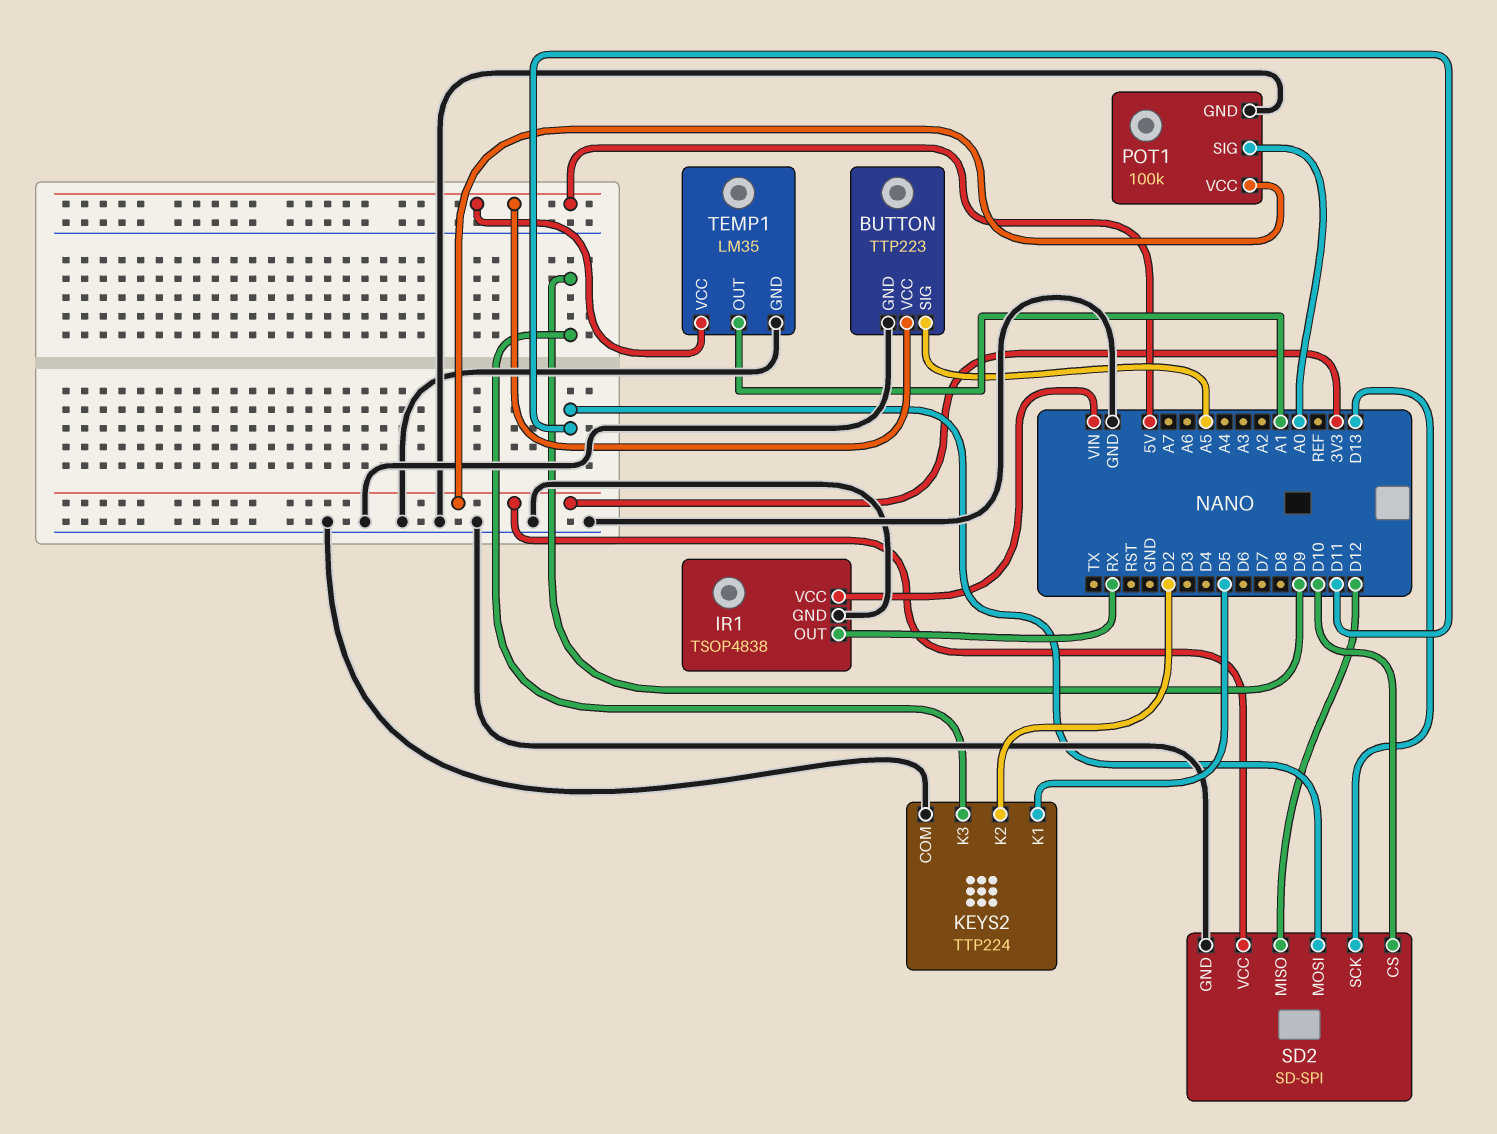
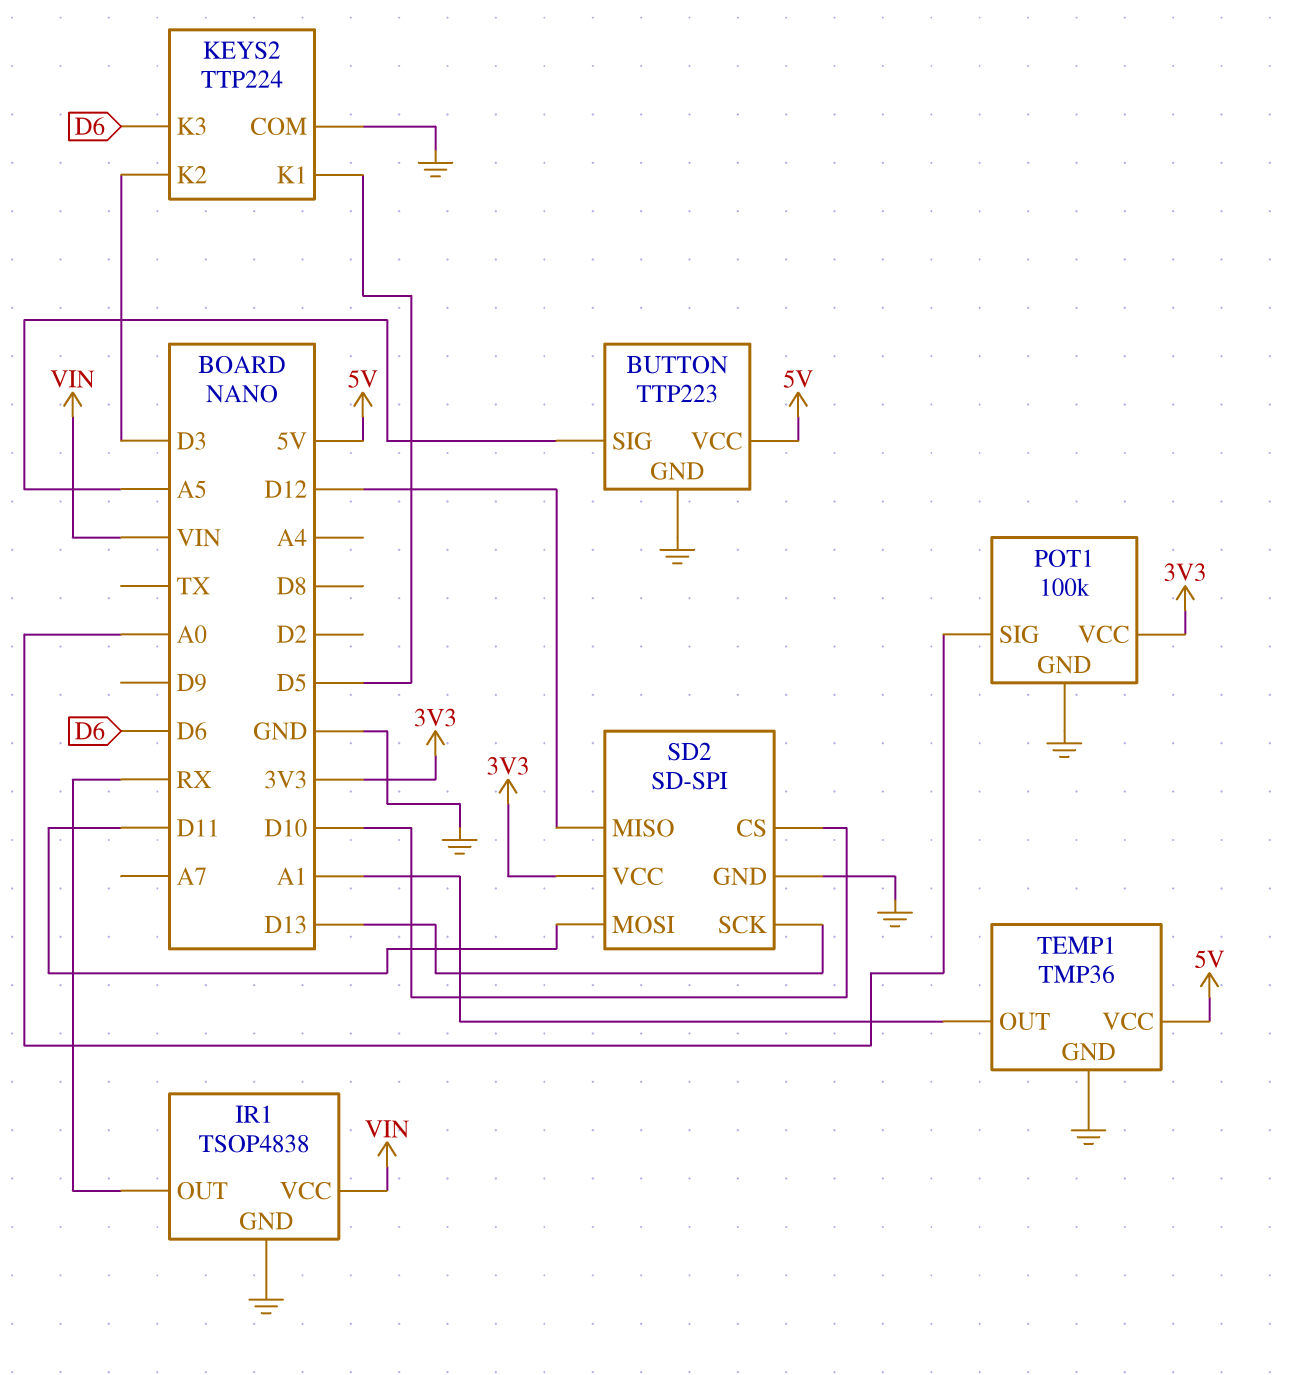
KEYS2 pin K2: D2 -> D3
KEYS2 pin K3: D9 -> D6
TEMP1: LM35 -> TMP36

